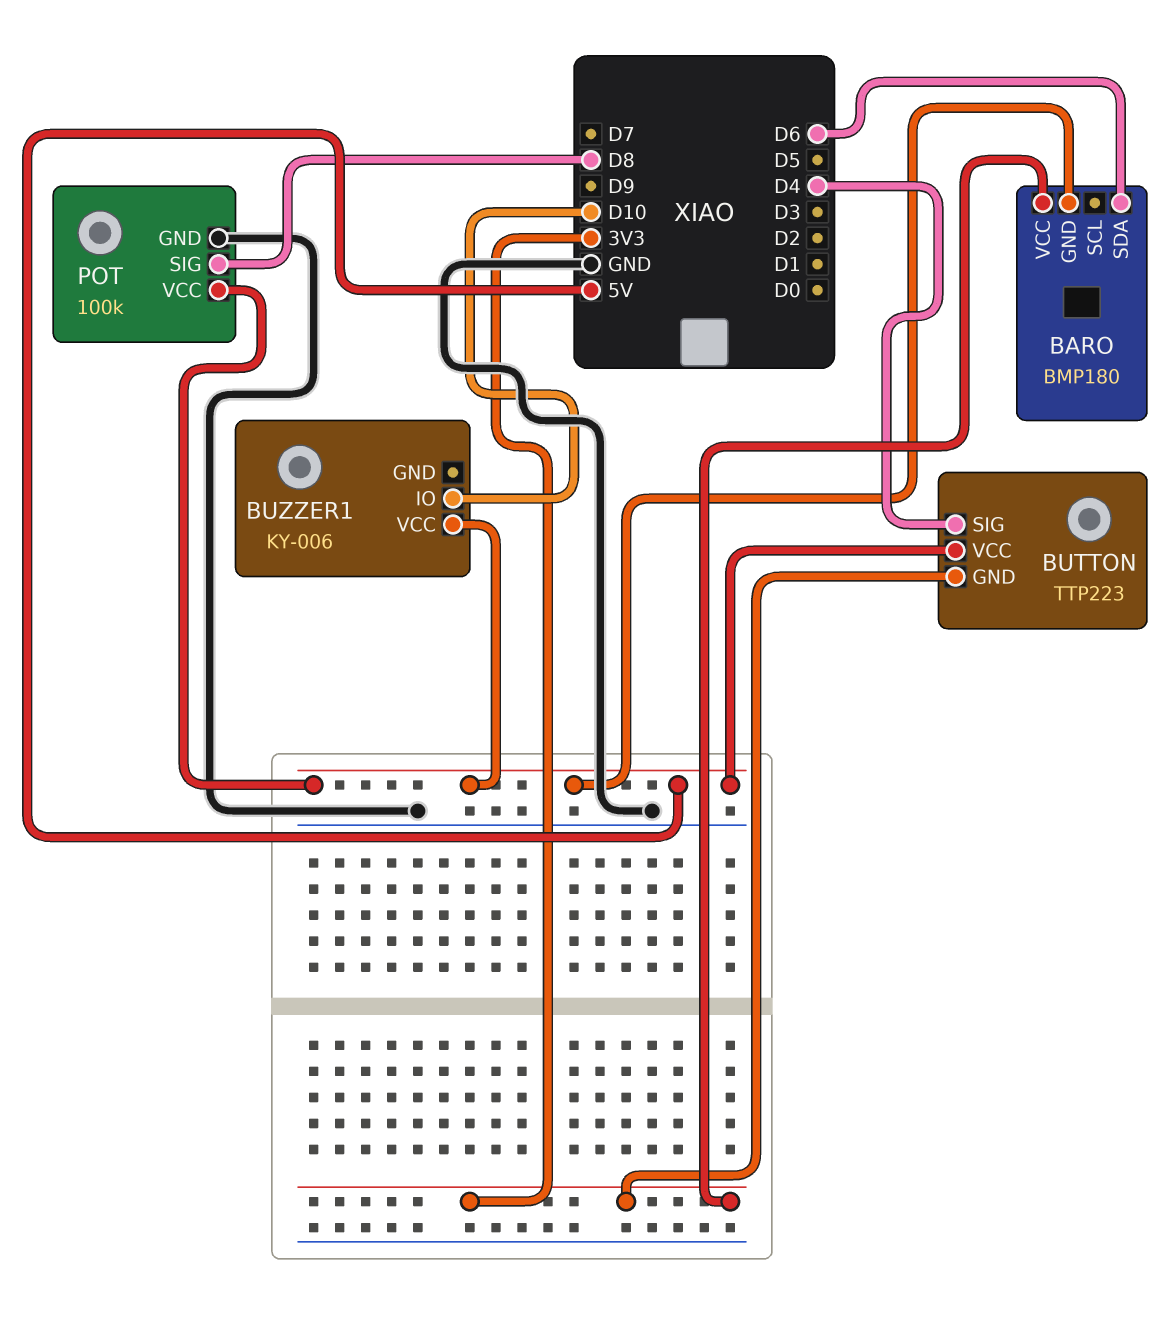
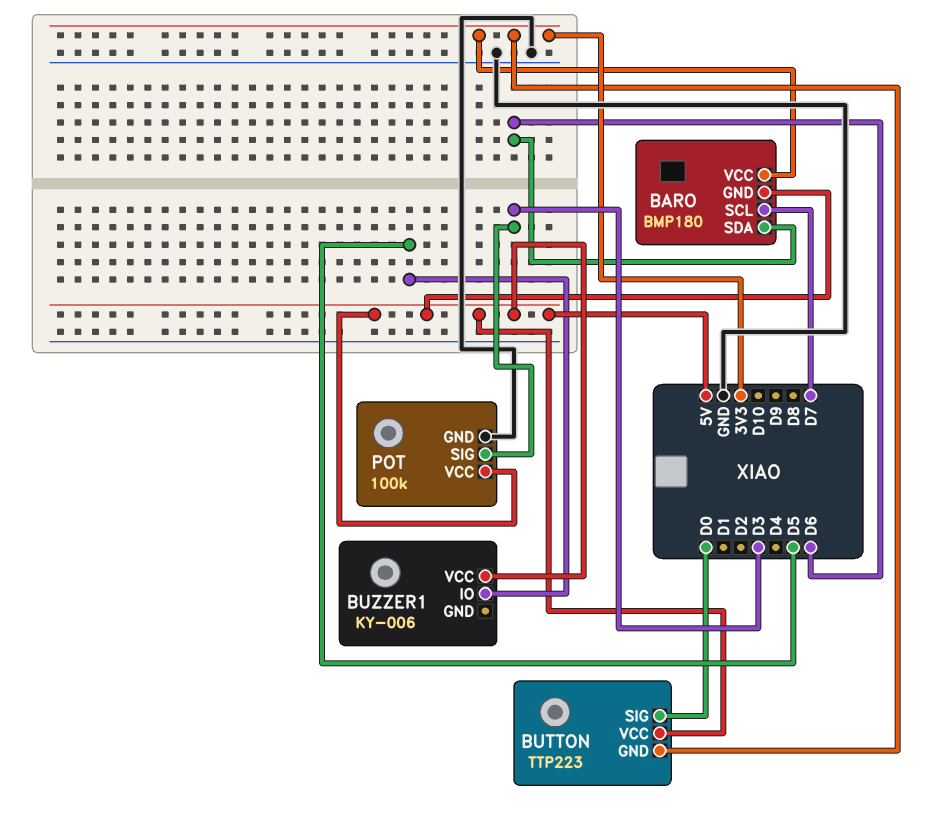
BARO pin SCL: none -> D7
BUTTON pin SIG: D4 -> D0
BUZZER1 pin IO: D10 -> D5
POT pin SIG: D8 -> D3

